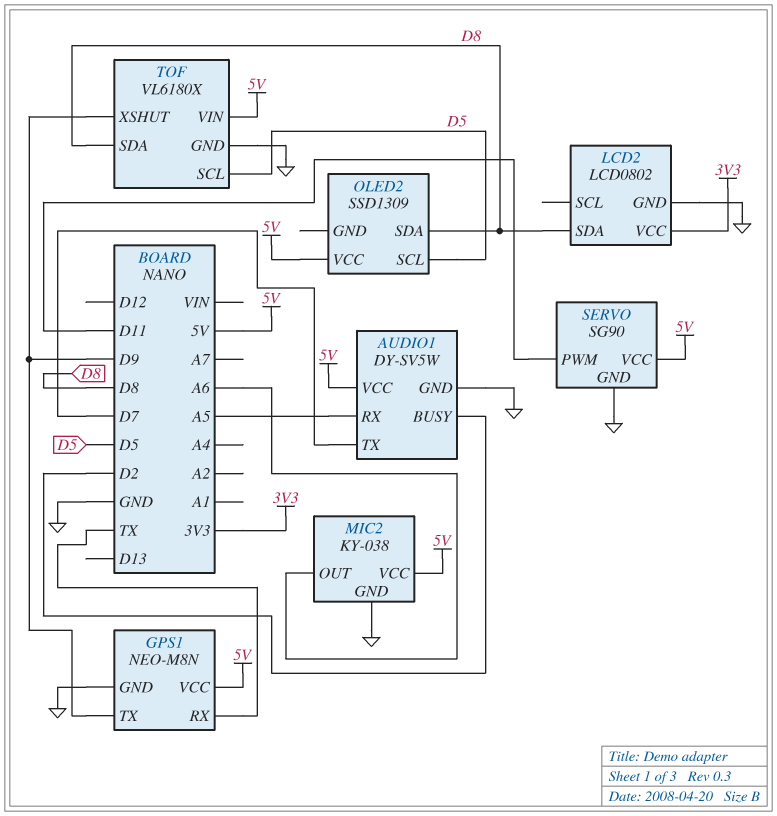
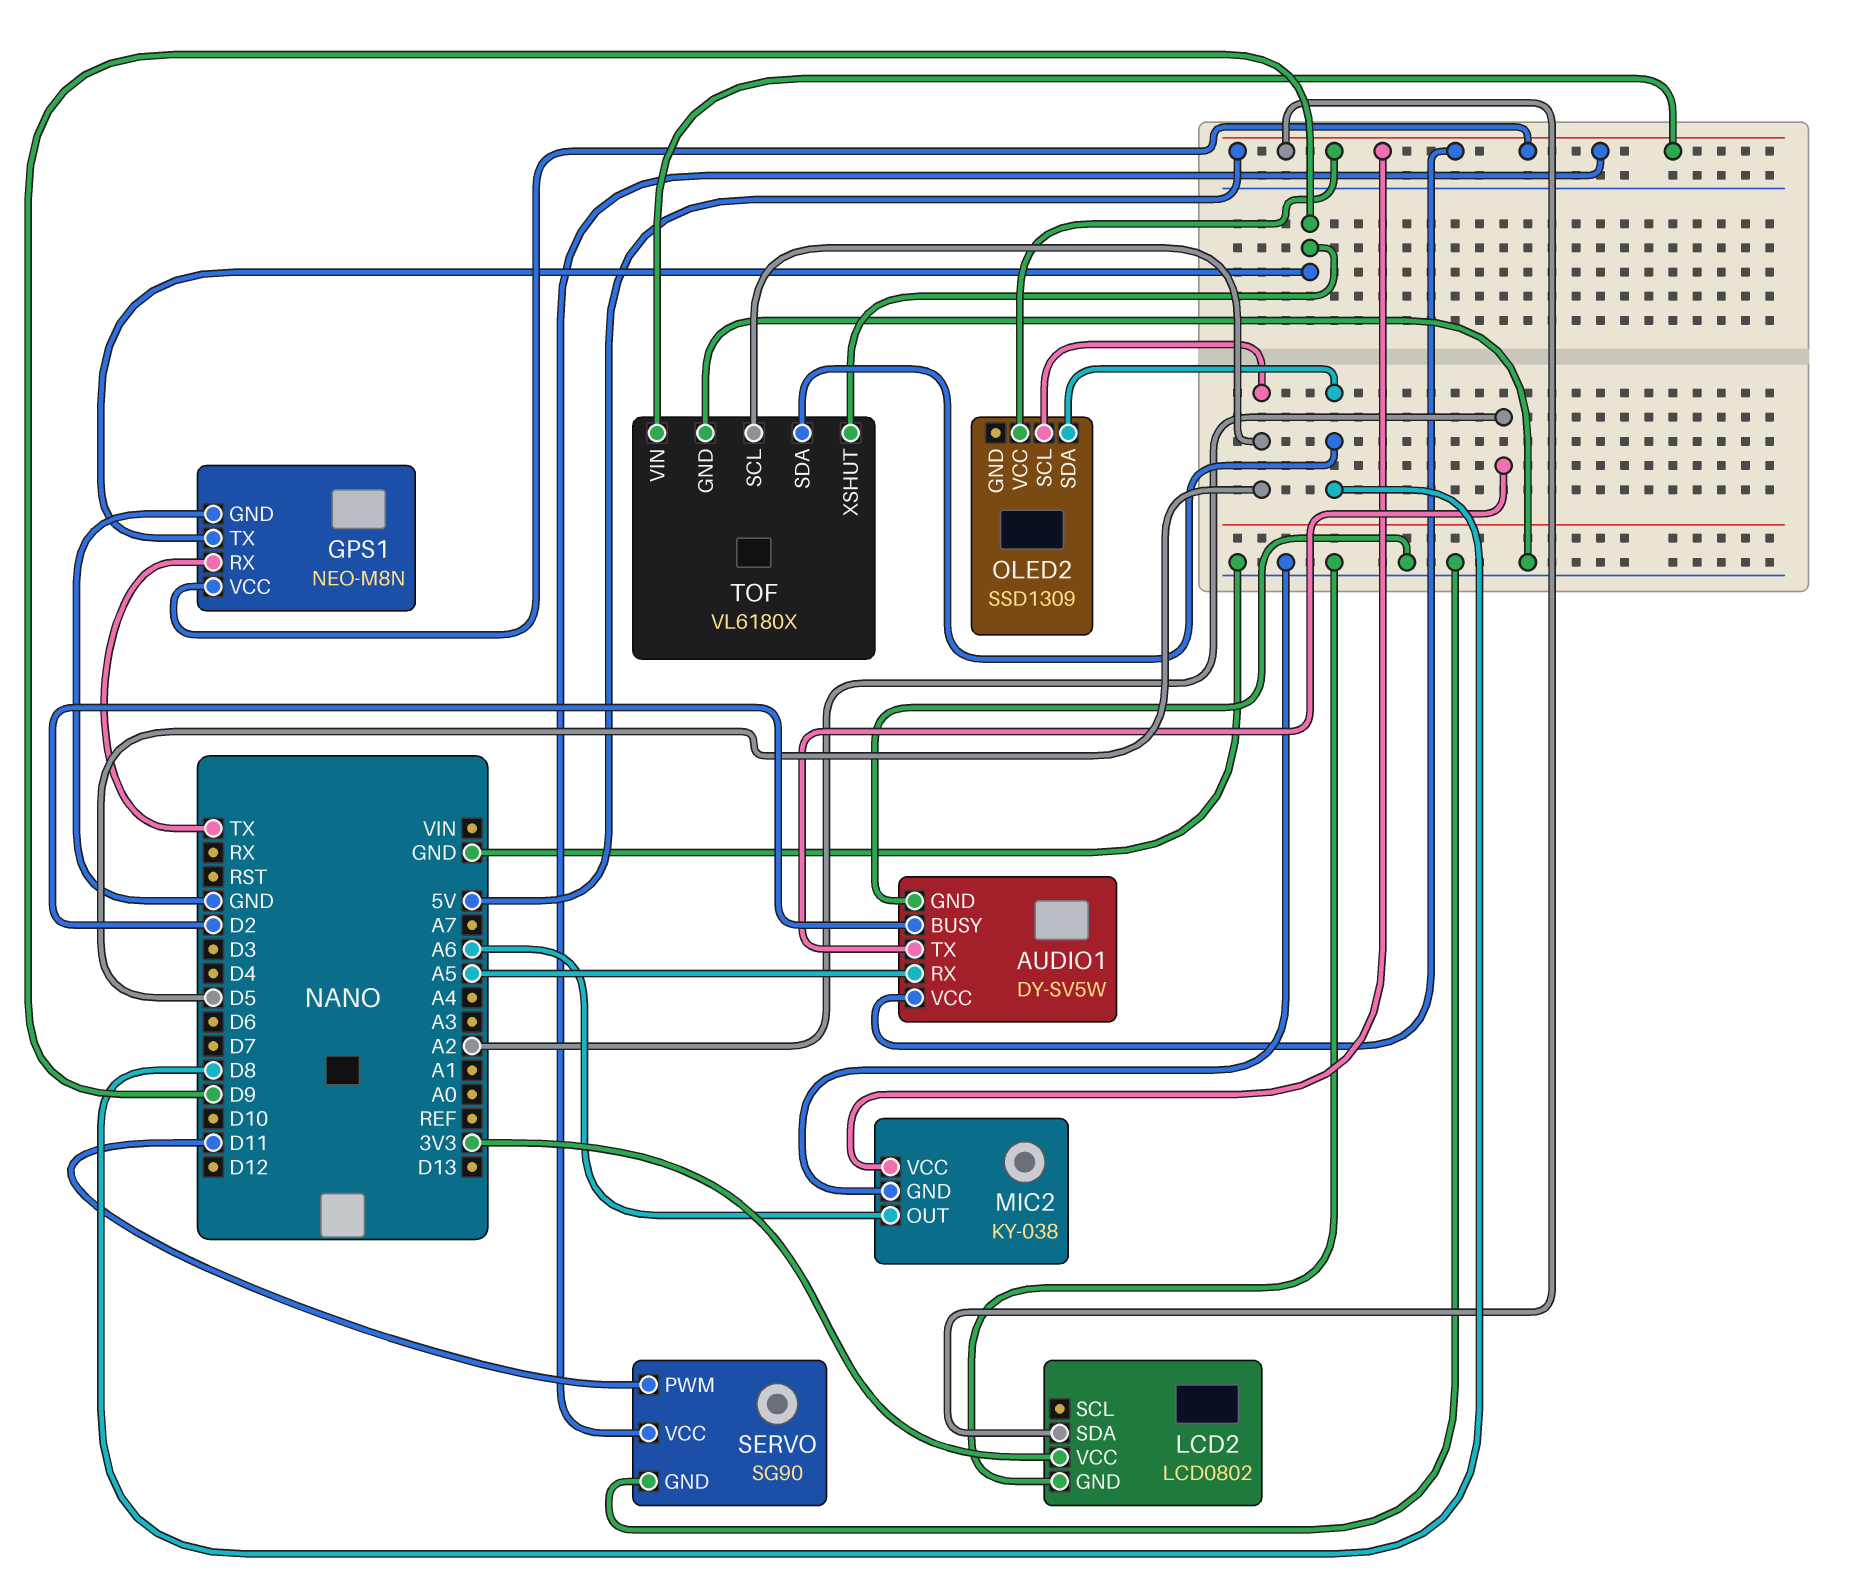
AUDIO1 pin TX: D7 -> A2
LCD2 pin SDA: D8 -> 5V

